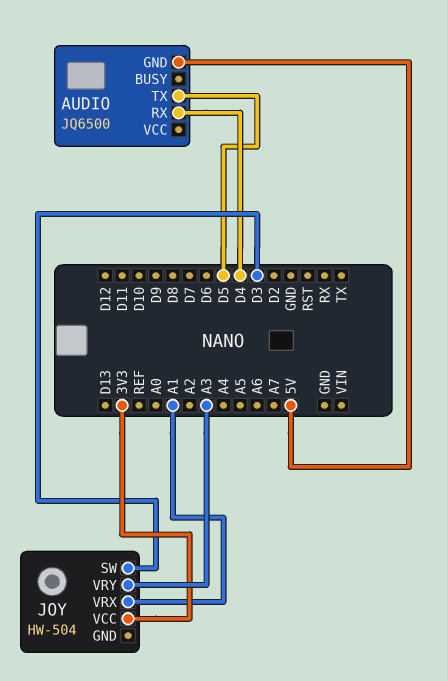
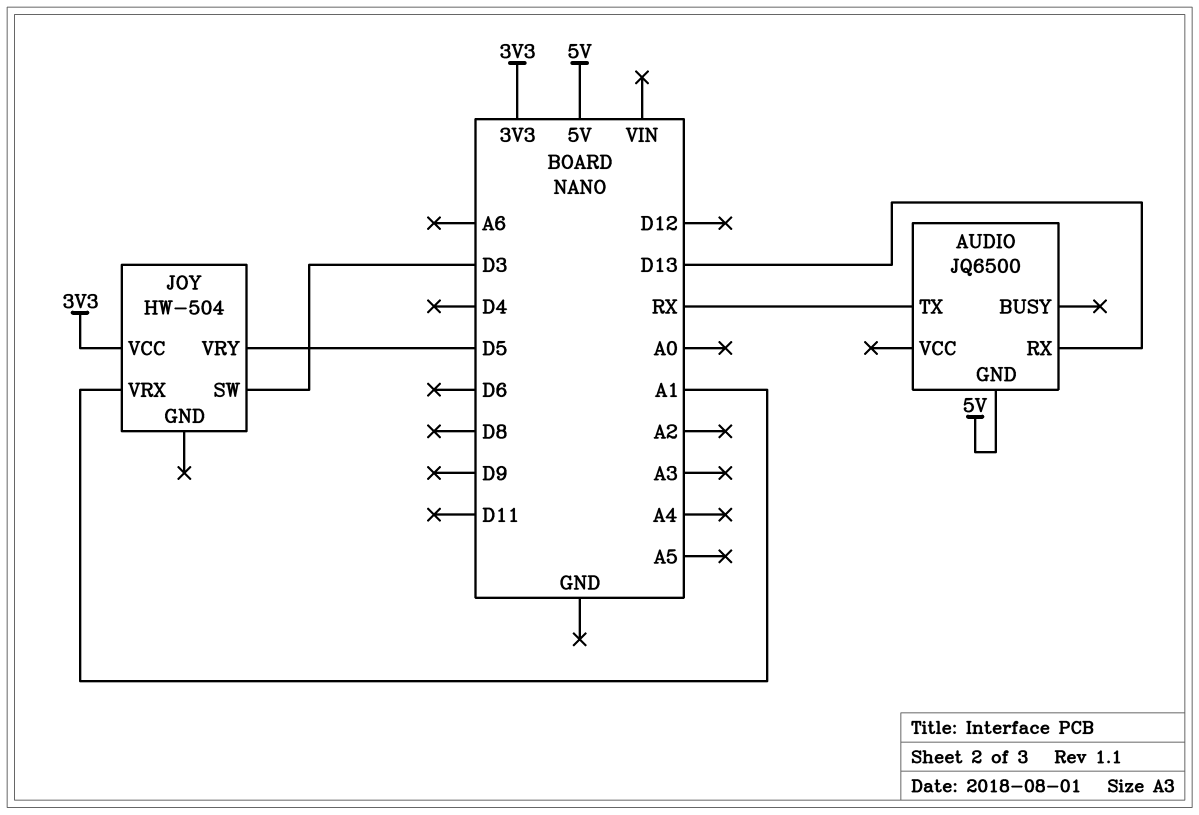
AUDIO pin RX: D4 -> D13
AUDIO pin TX: D5 -> RX
JOY pin VRY: A3 -> D5

